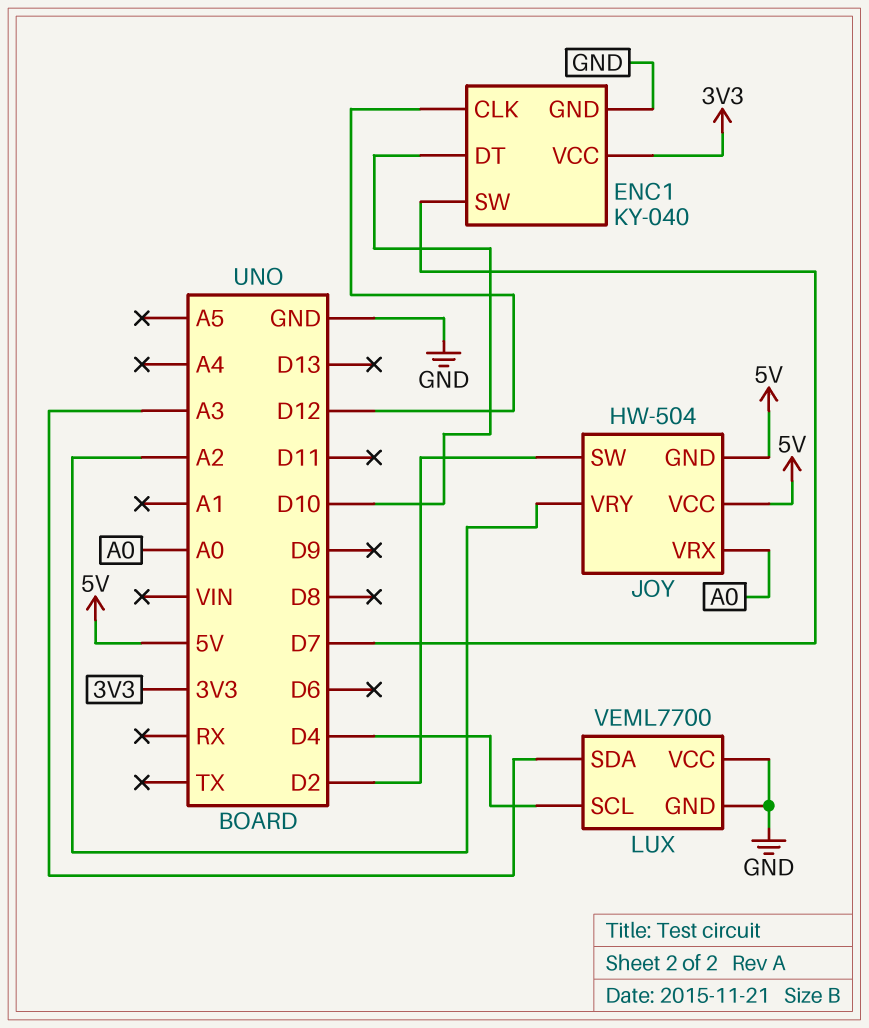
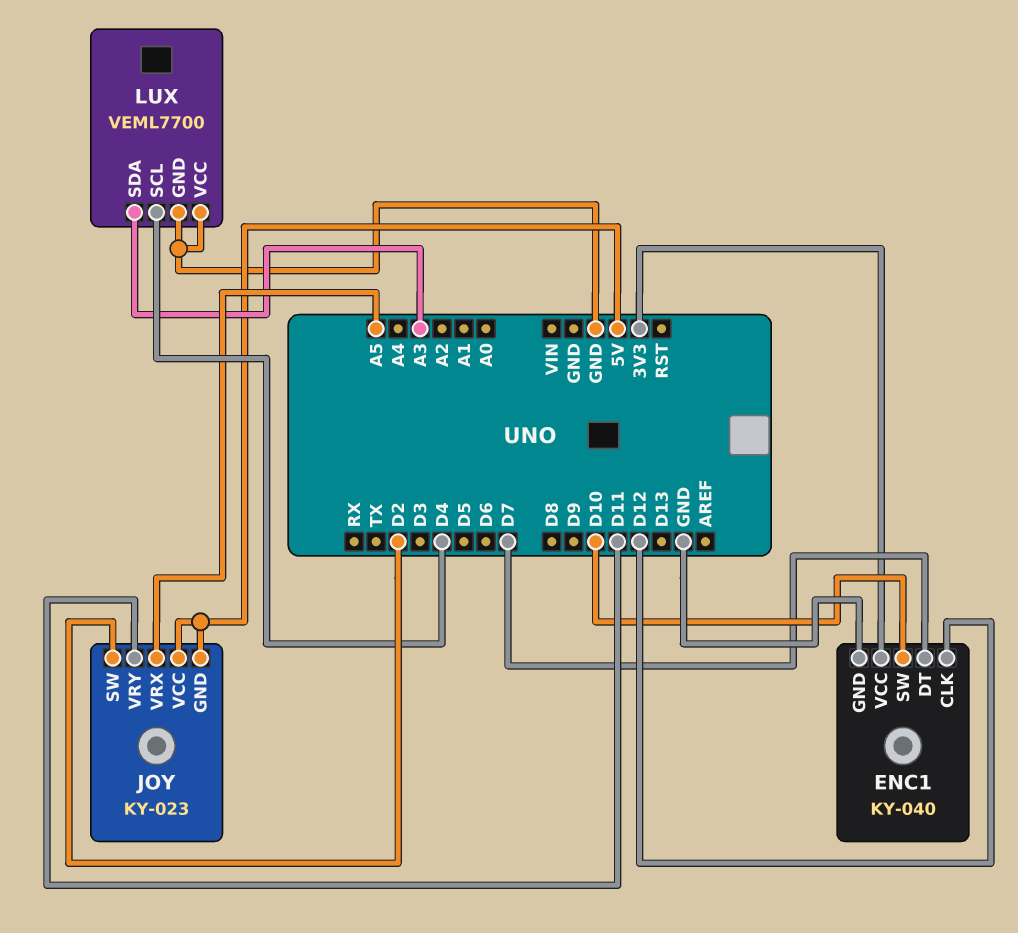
ENC1 pin DT: D10 -> D7
ENC1 pin SW: D7 -> D10
JOY: HW-504 -> KY-023
JOY pin VRX: A0 -> A5
JOY pin VRY: A2 -> D11

